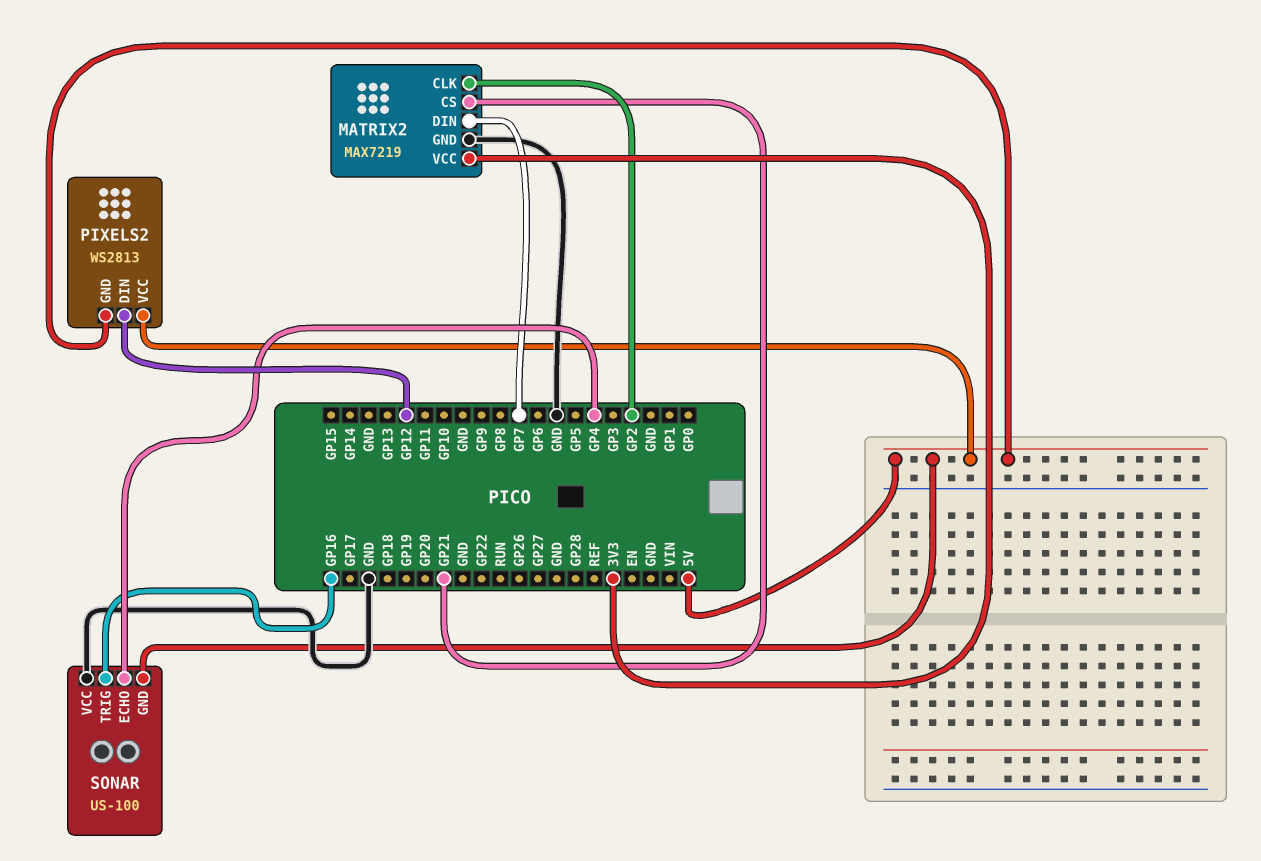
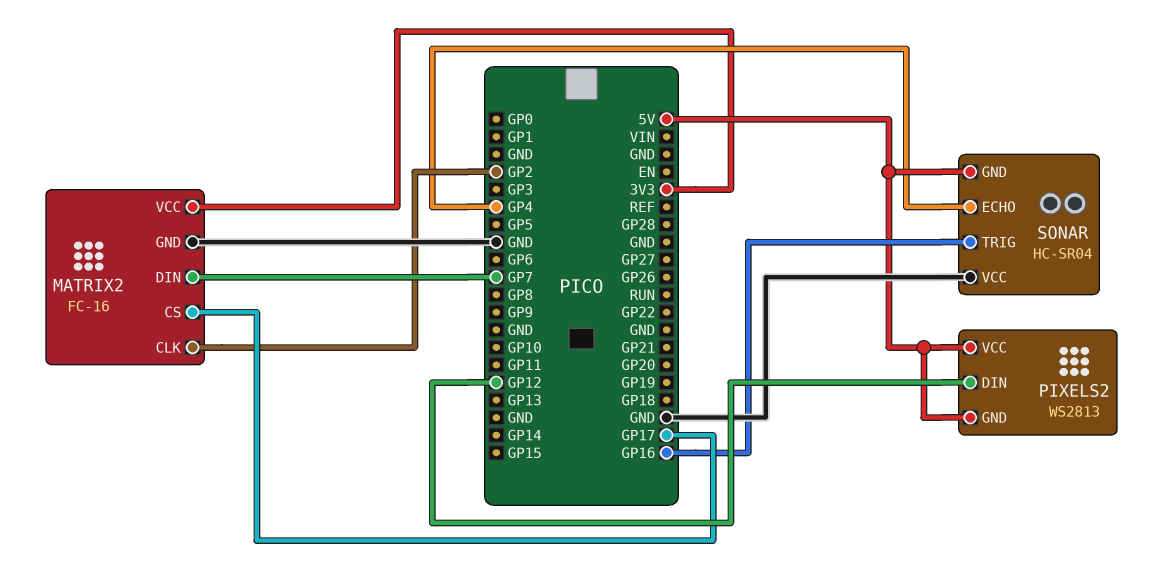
MATRIX2: MAX7219 -> FC-16
MATRIX2 pin CS: GP21 -> GP17
SONAR: US-100 -> HC-SR04

